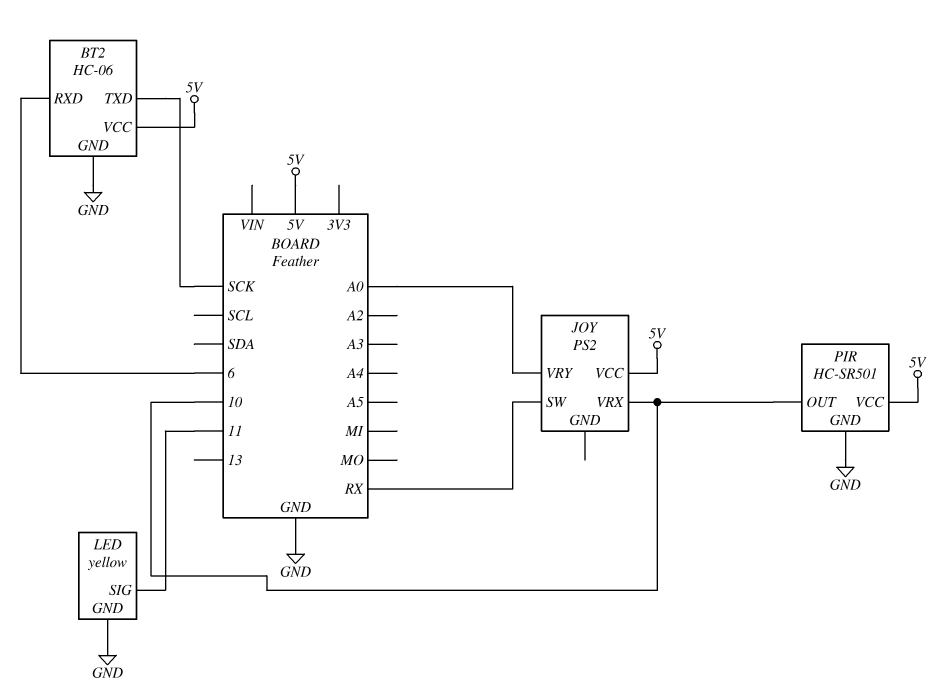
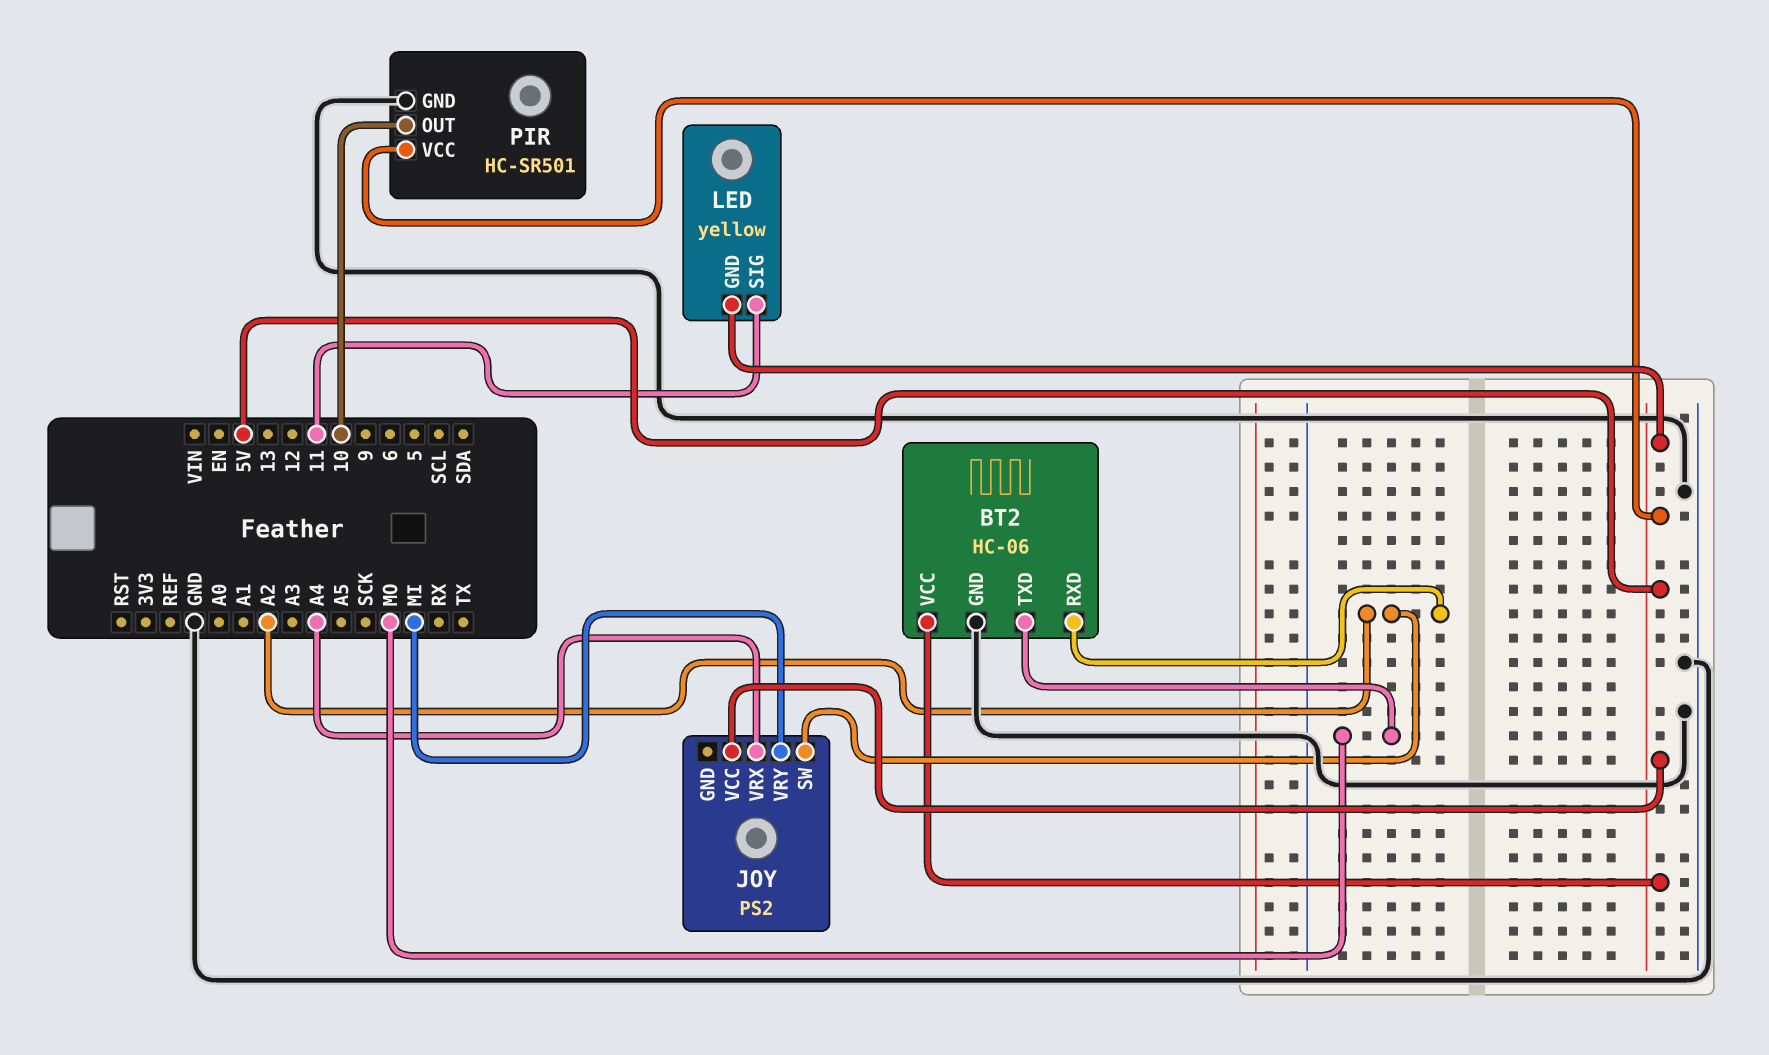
BT2 pin RXD: 6 -> A2
BT2 pin TXD: SCK -> MO
JOY pin SW: RX -> A2
JOY pin VRX: 10 -> A4
JOY pin VRY: A0 -> MI
LED pin GND: GND -> 5V

